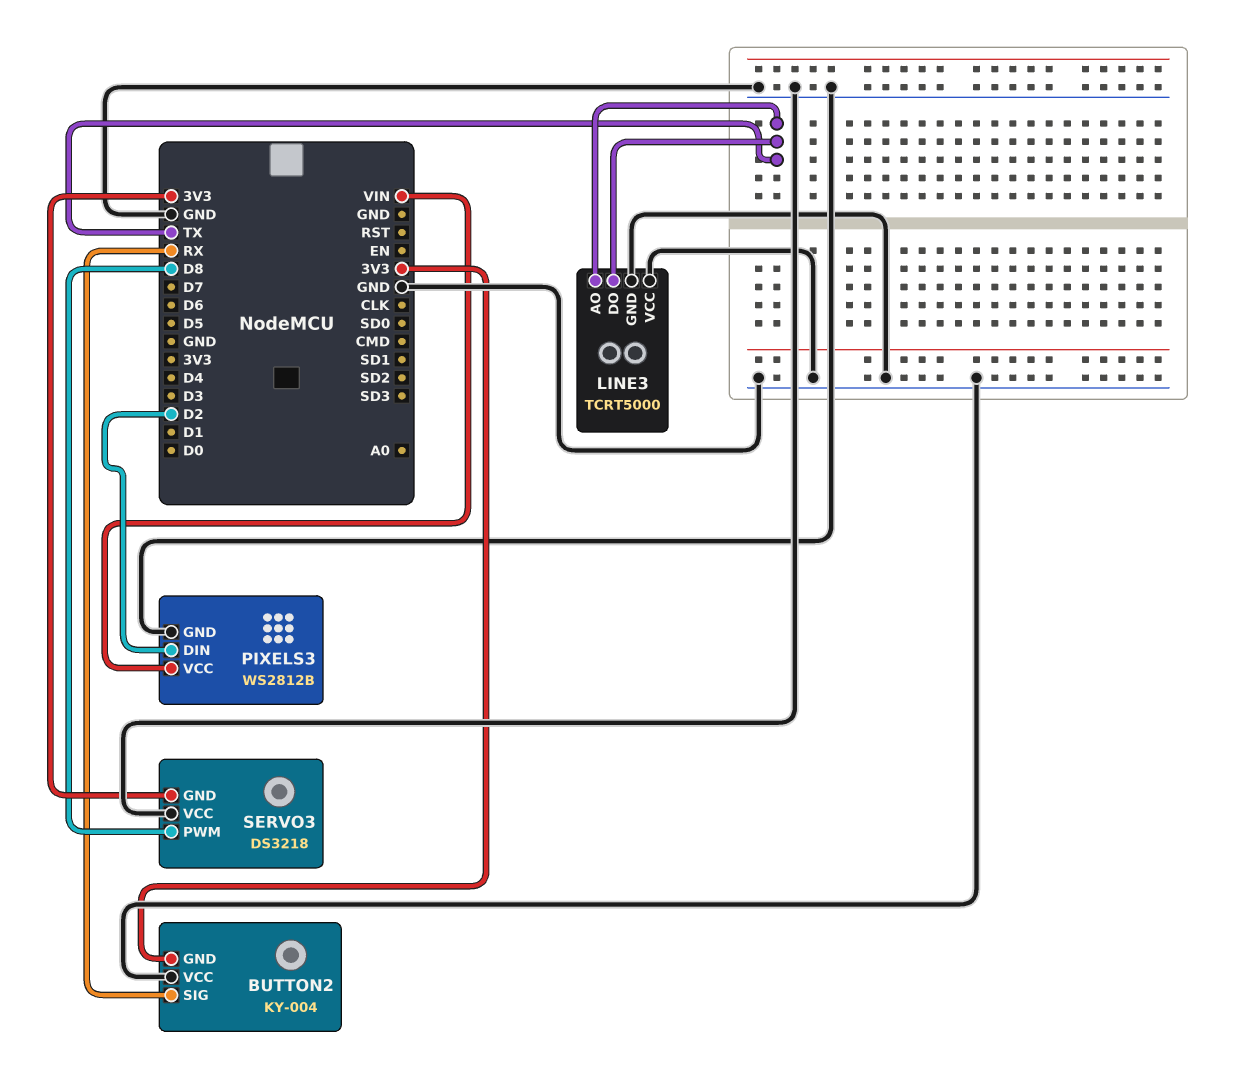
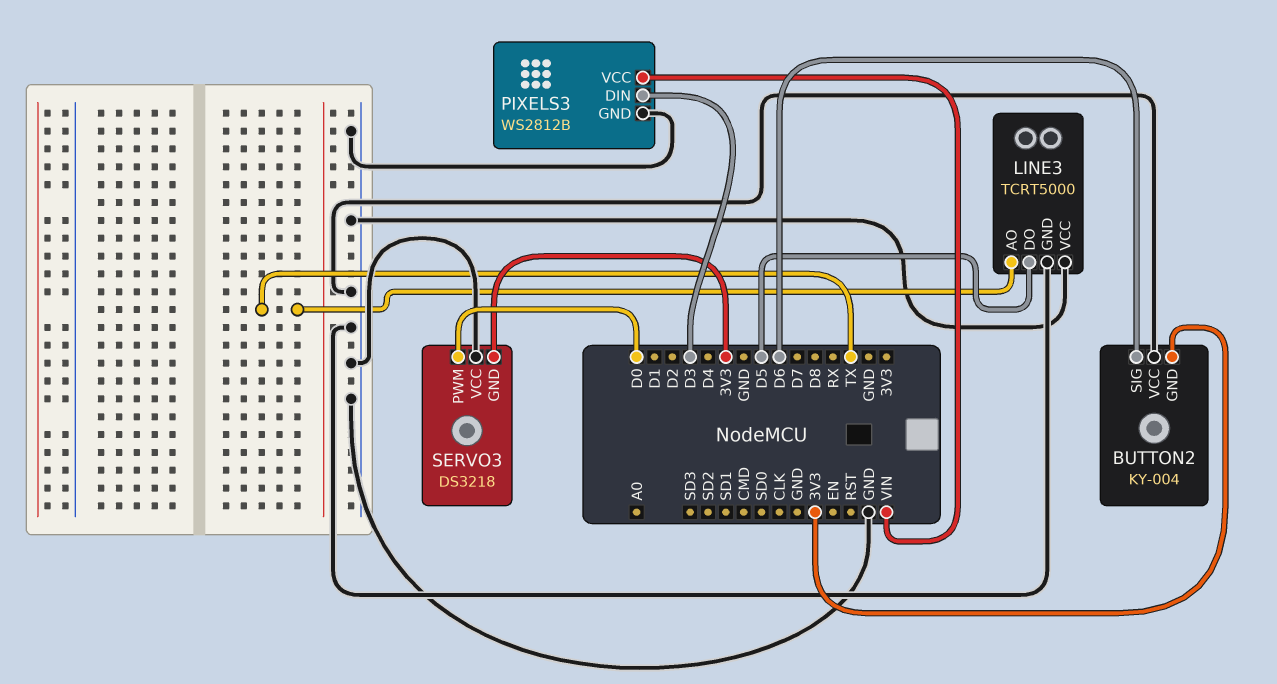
BUTTON2 pin SIG: RX -> D6
LINE3 pin DO: TX -> D5
PIXELS3 pin DIN: D2 -> D3
SERVO3 pin PWM: D8 -> D0

